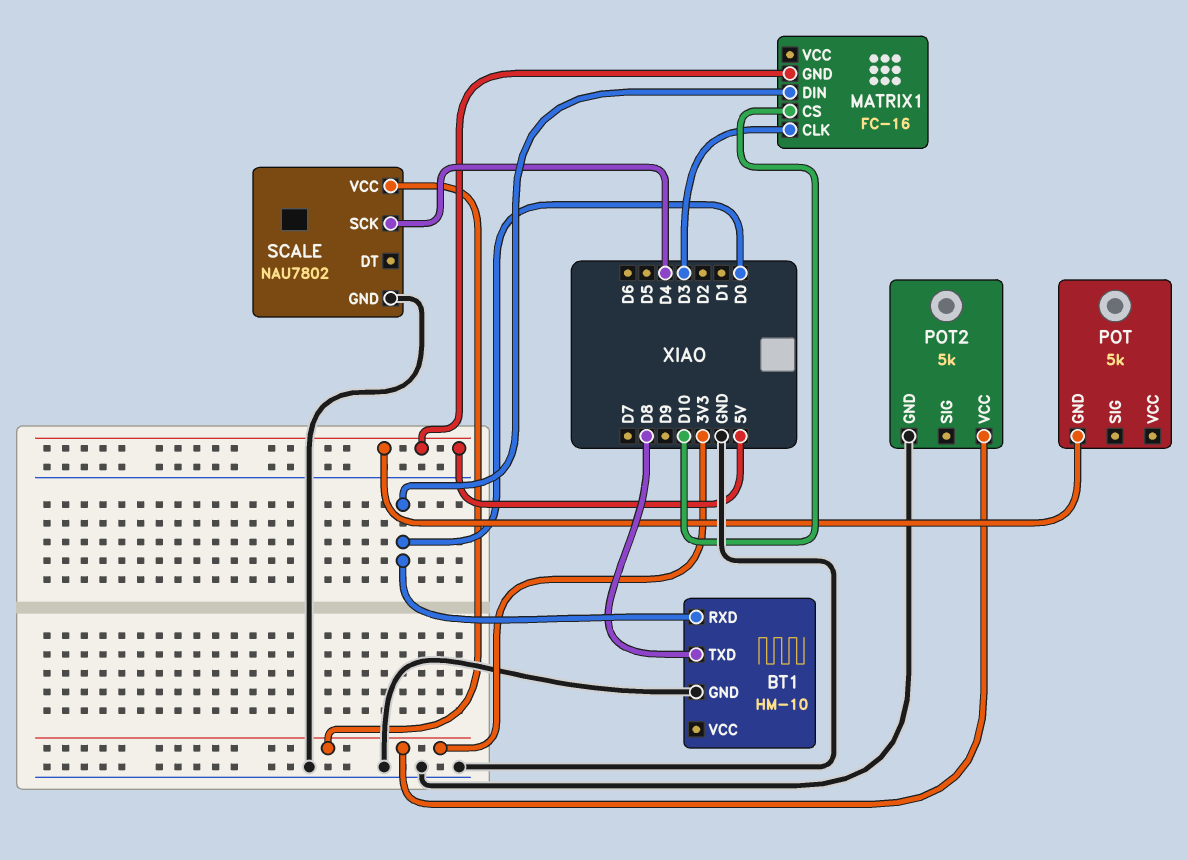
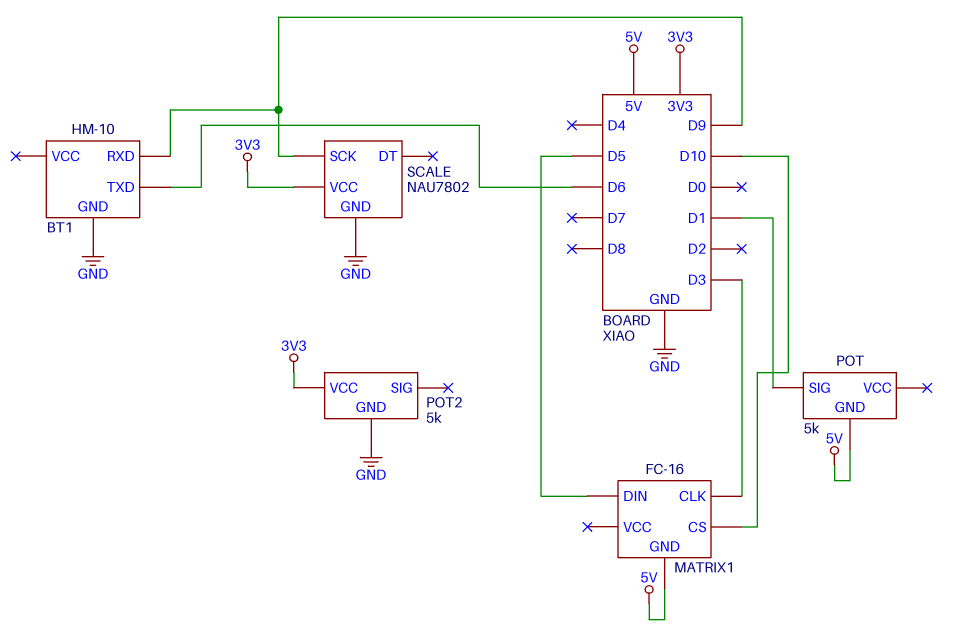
BT1 pin RXD: D0 -> D9
BT1 pin TXD: D8 -> D6
MATRIX1 pin DIN: D0 -> D5
POT pin SIG: none -> D1
SCALE pin SCK: D4 -> D9

